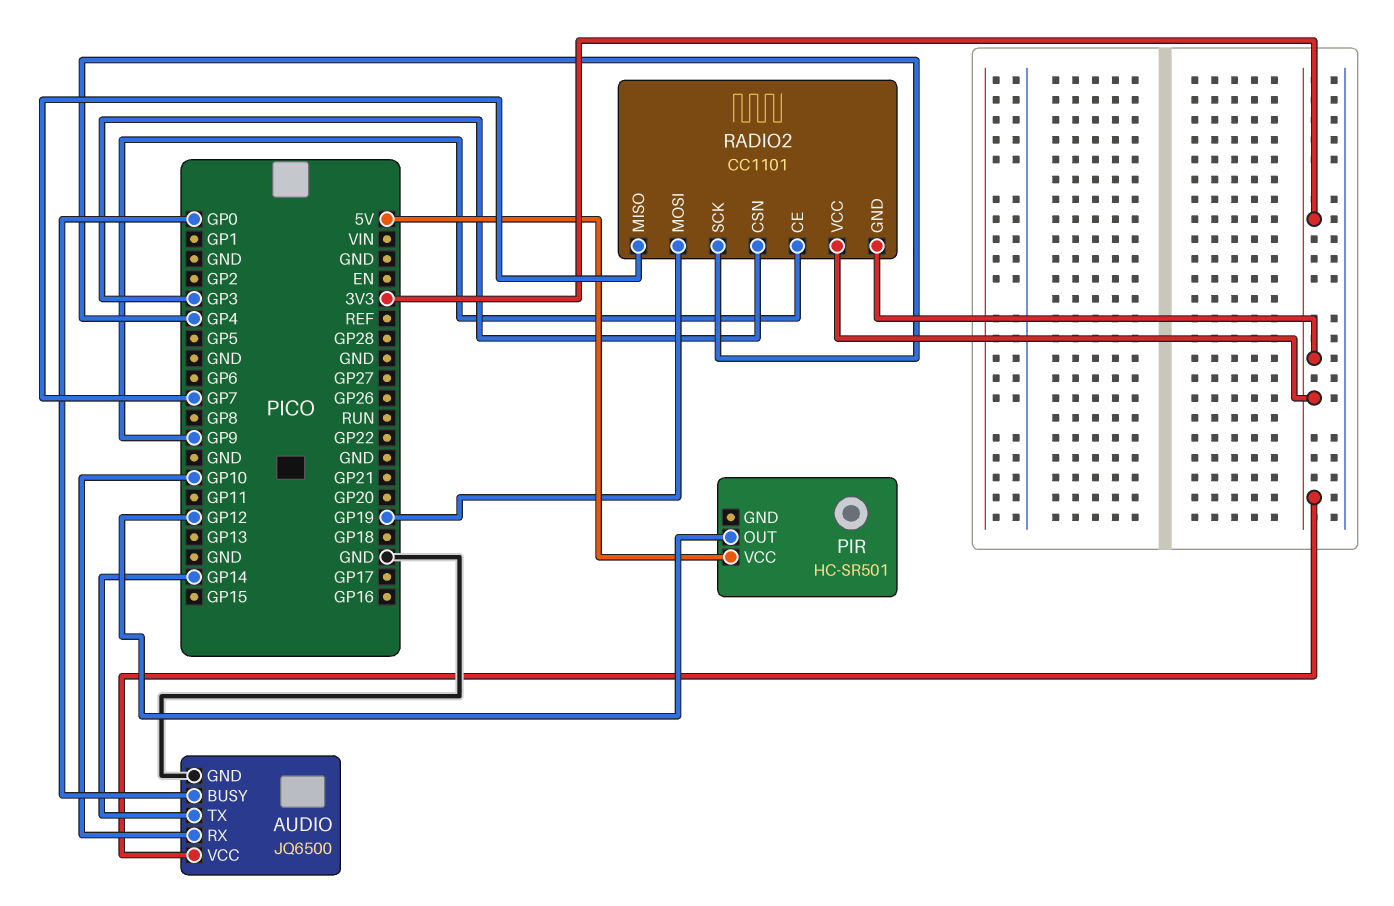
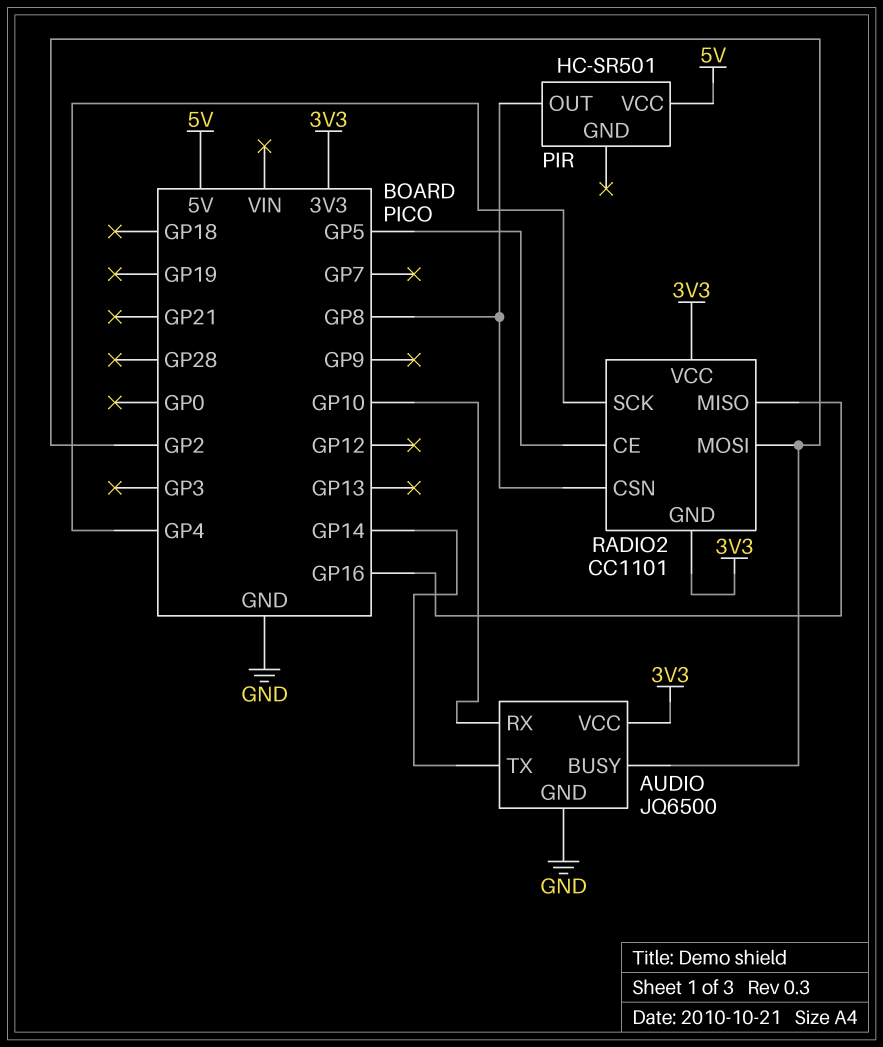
AUDIO pin BUSY: GP0 -> GP2
PIR pin OUT: GP12 -> GP8
RADIO2 pin CE: GP9 -> GP5
RADIO2 pin CSN: GP3 -> GP8
RADIO2 pin MISO: GP7 -> GP16
RADIO2 pin MOSI: GP19 -> GP2

